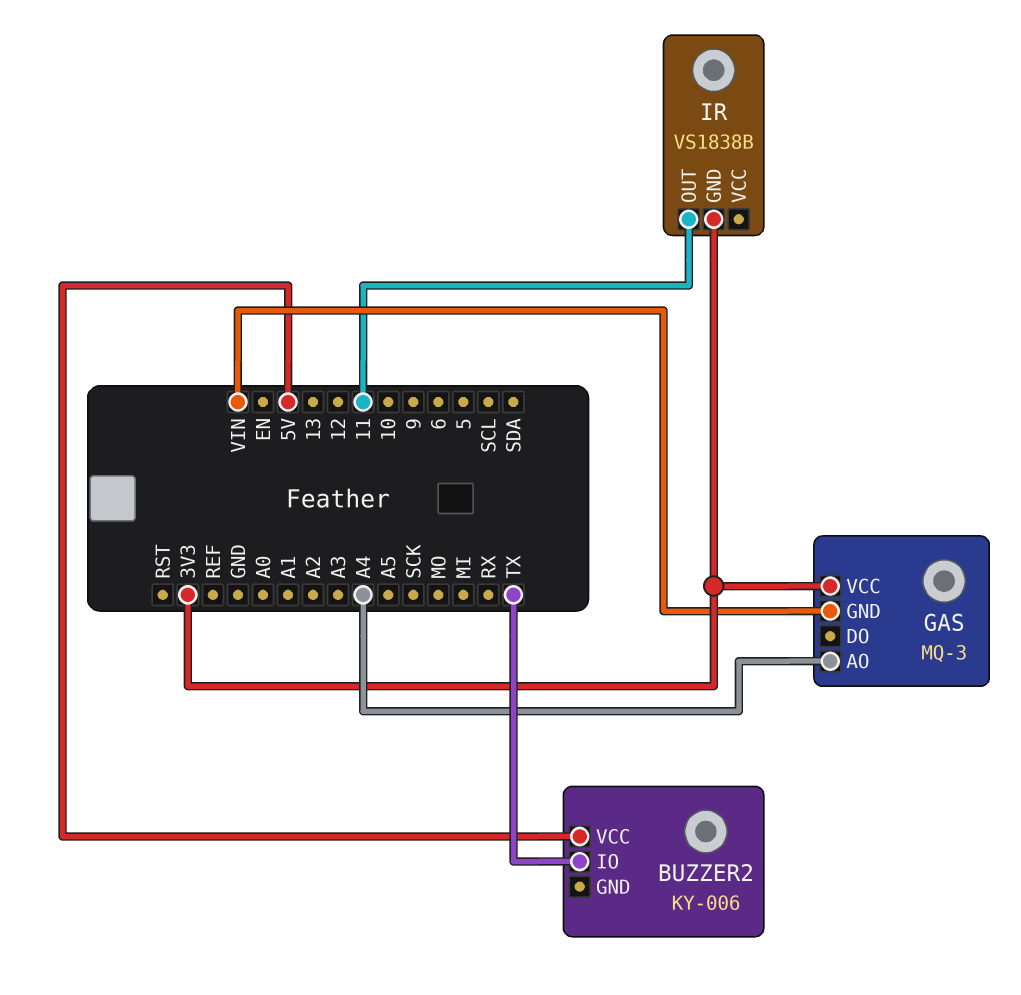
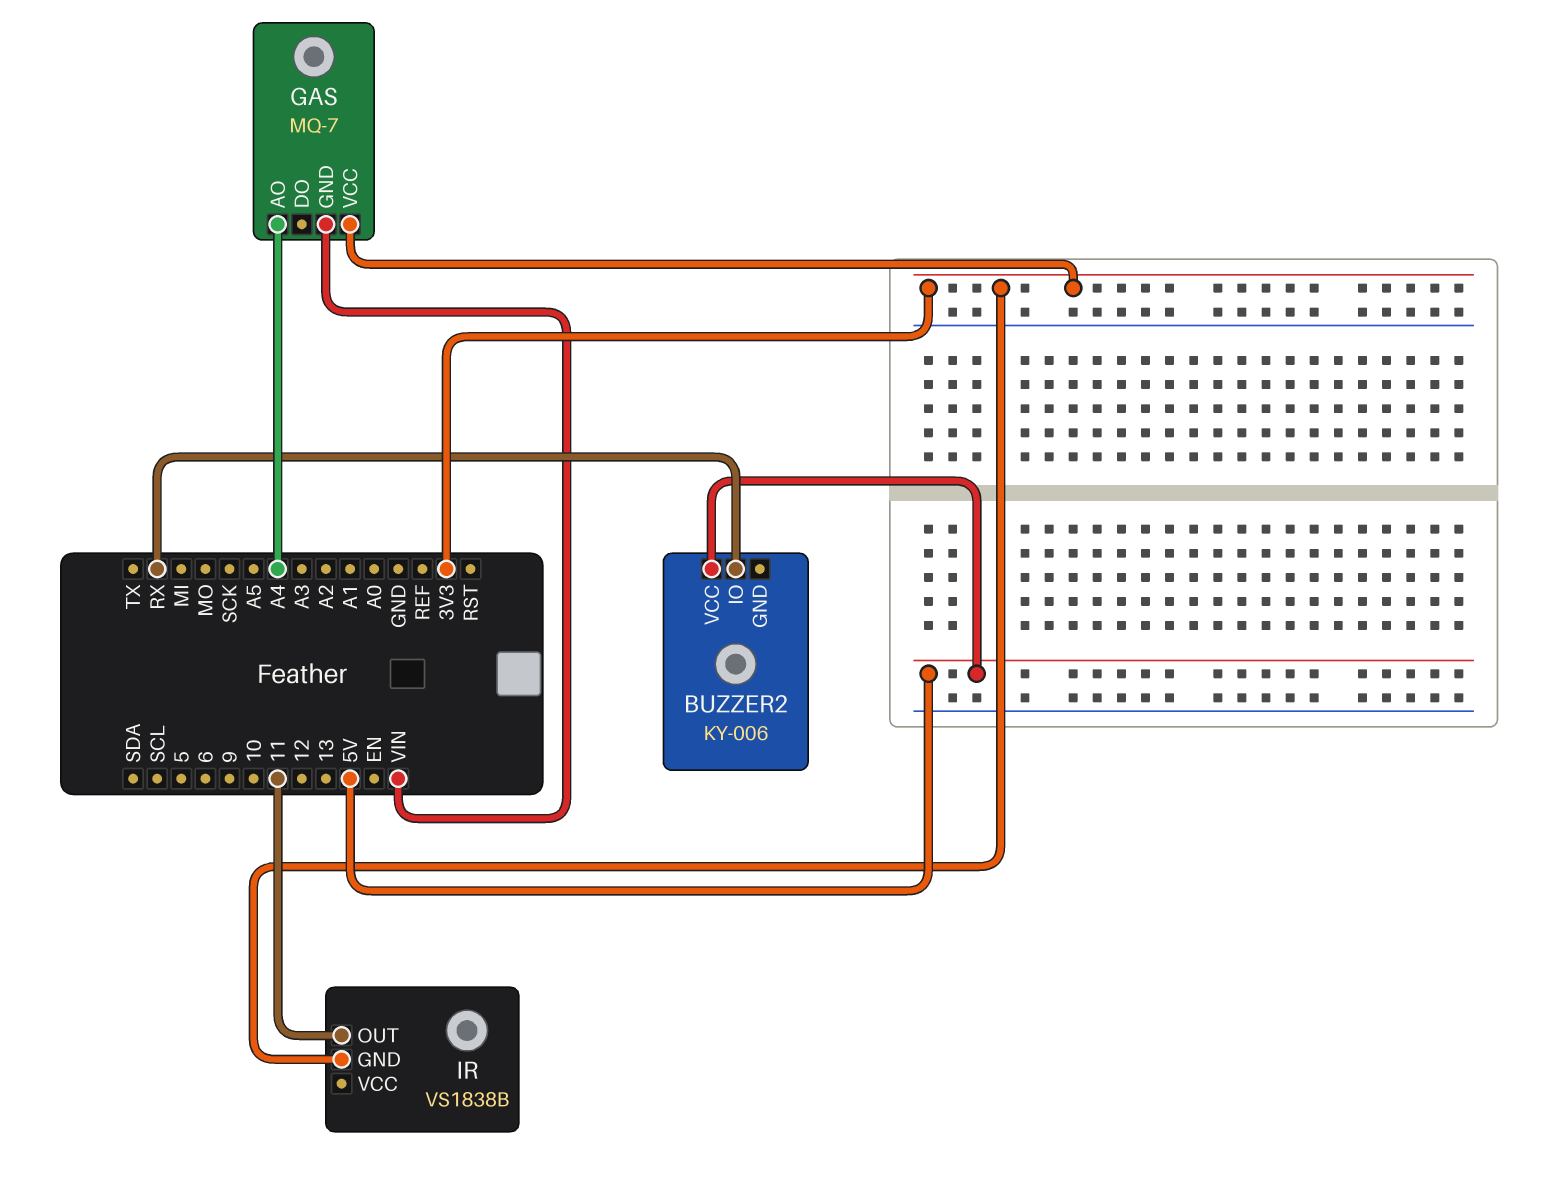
BUZZER2 pin IO: TX -> RX
GAS: MQ-3 -> MQ-7

